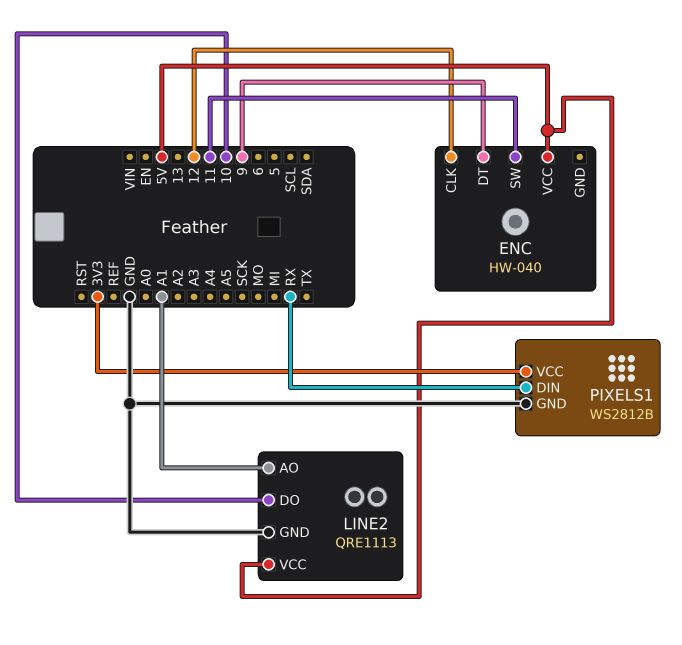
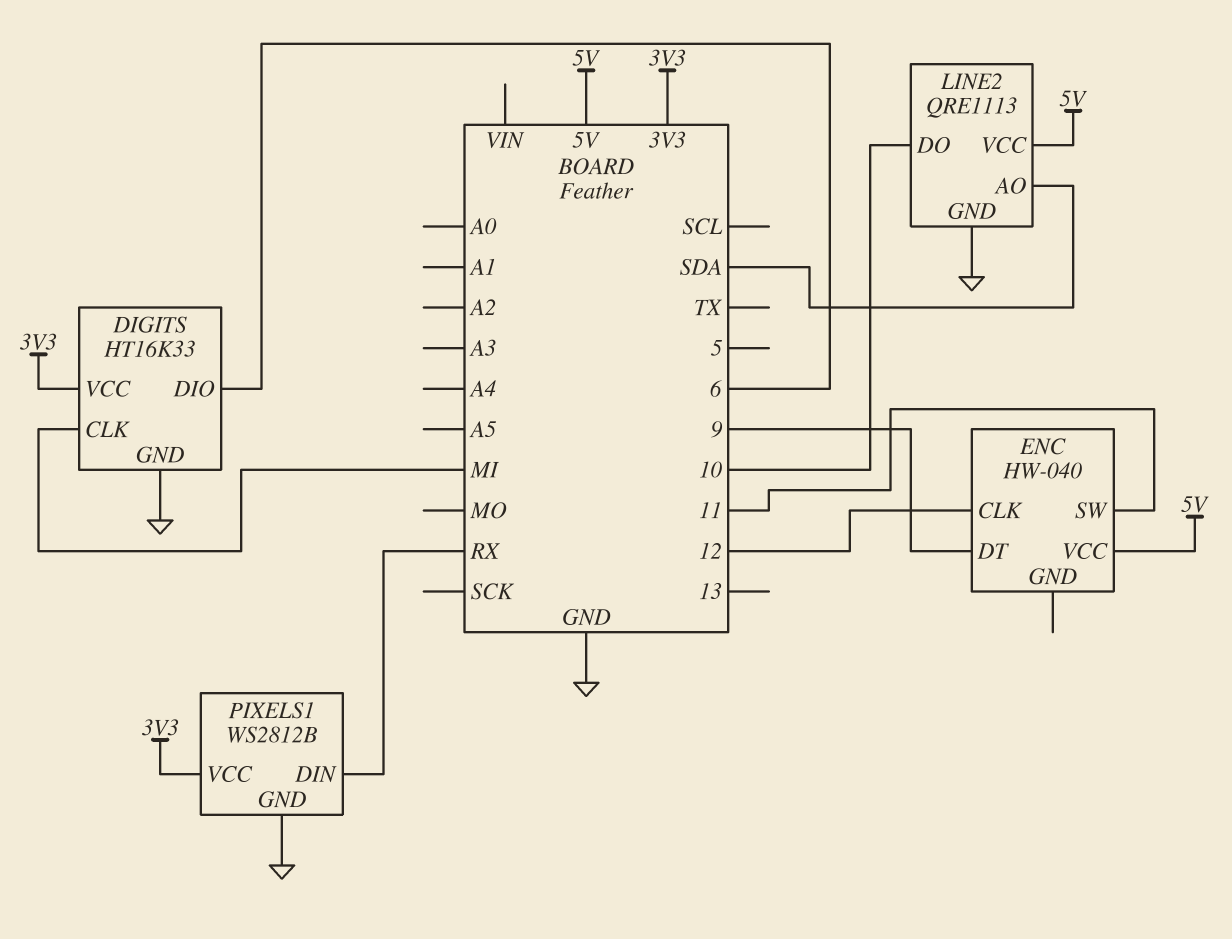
DIGITS: none -> HT16K33
DIGITS pin CLK: none -> MI
DIGITS pin DIO: none -> 6
DIGITS pin GND: none -> GND
DIGITS pin VCC: none -> 3V3
LINE2 pin AO: A1 -> SDA

